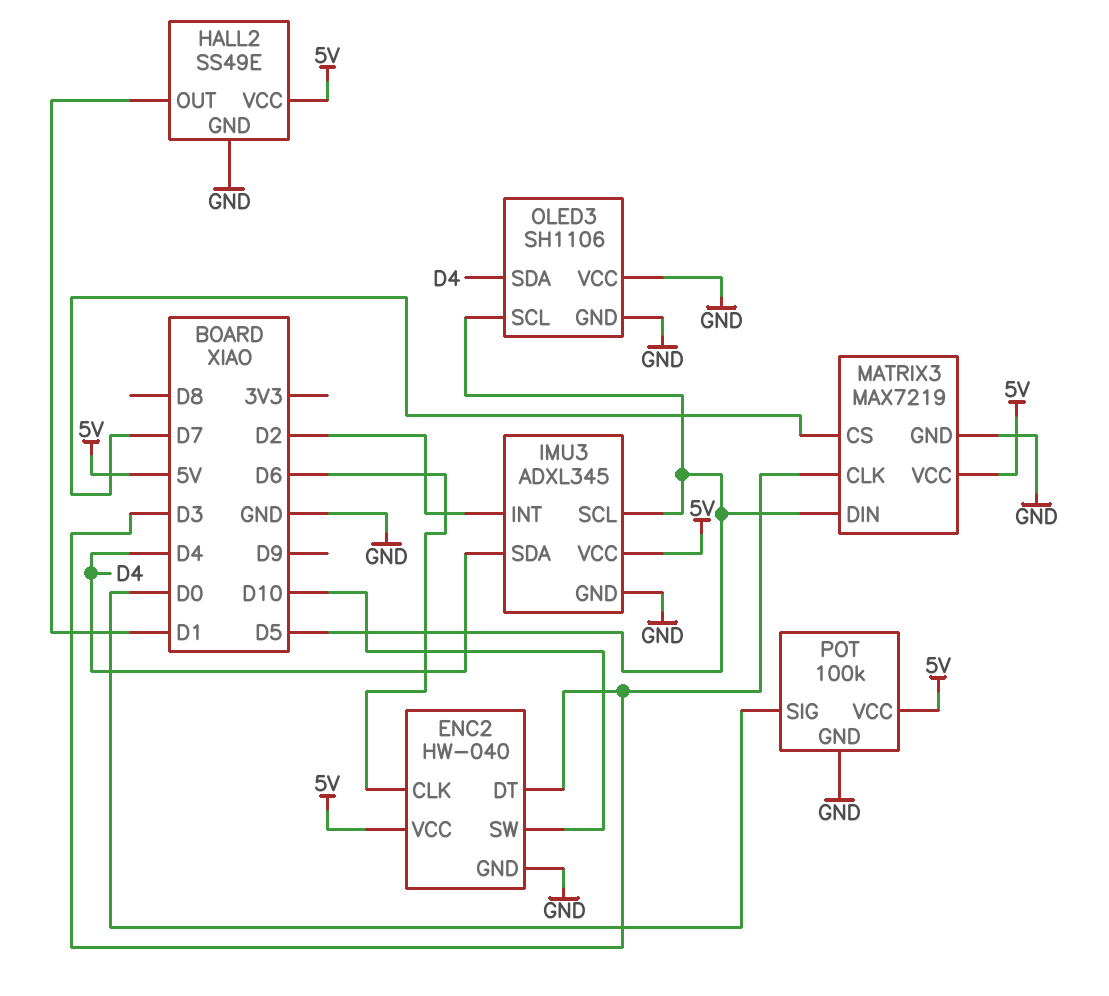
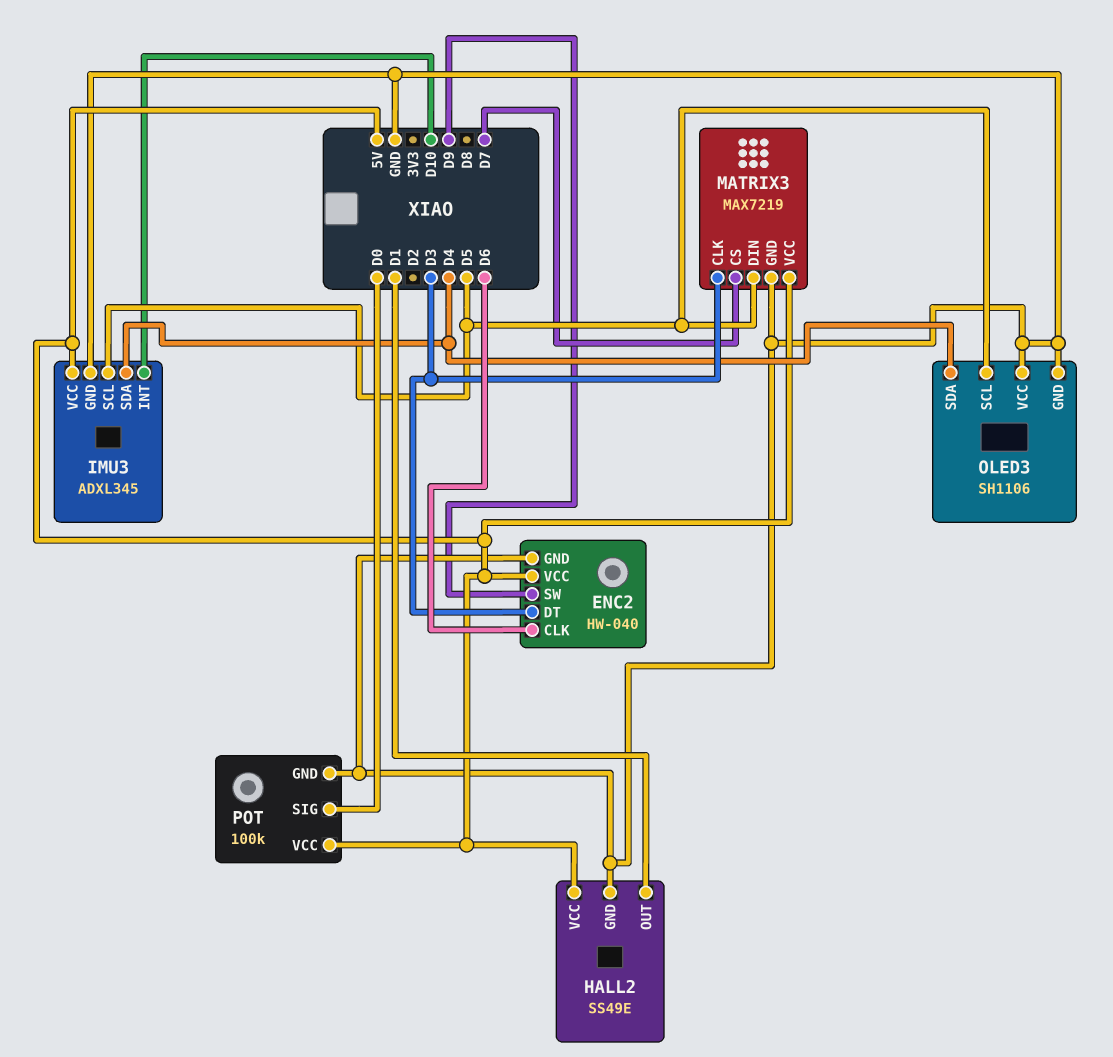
ENC2 pin SW: D10 -> D9
IMU3 pin INT: D2 -> D10

